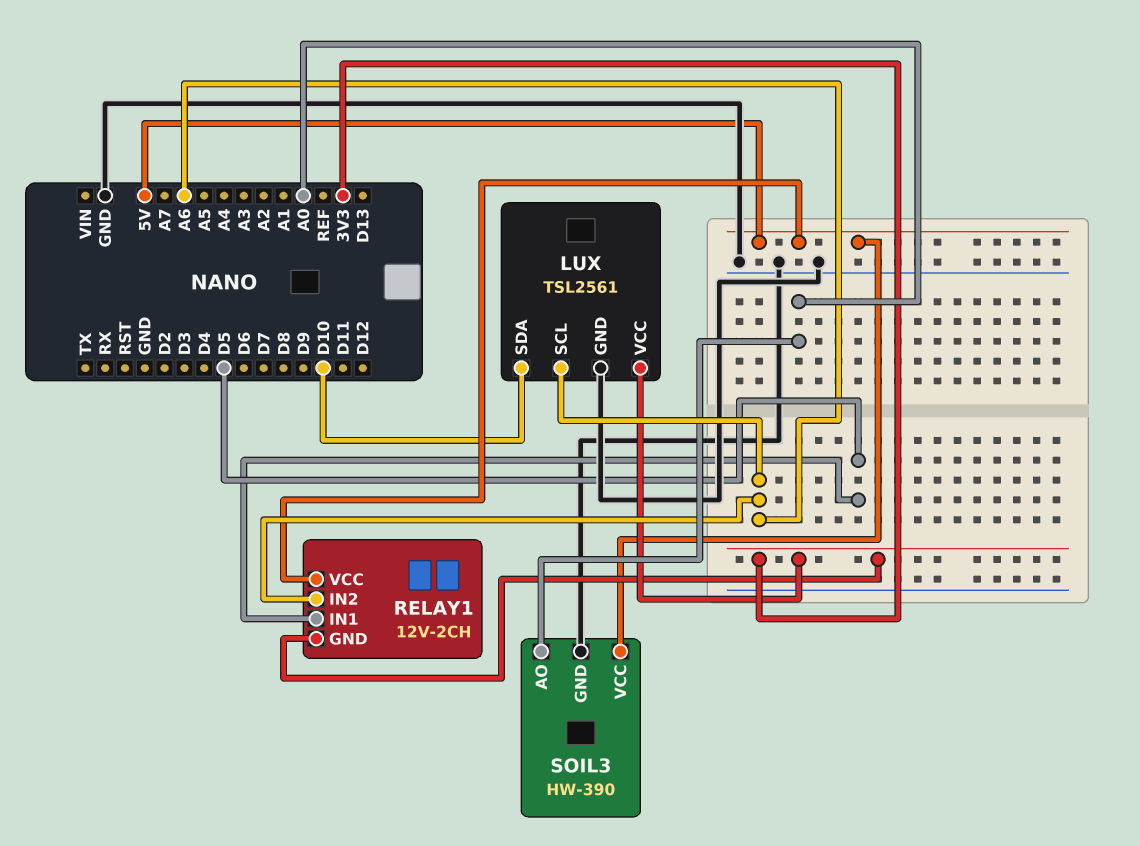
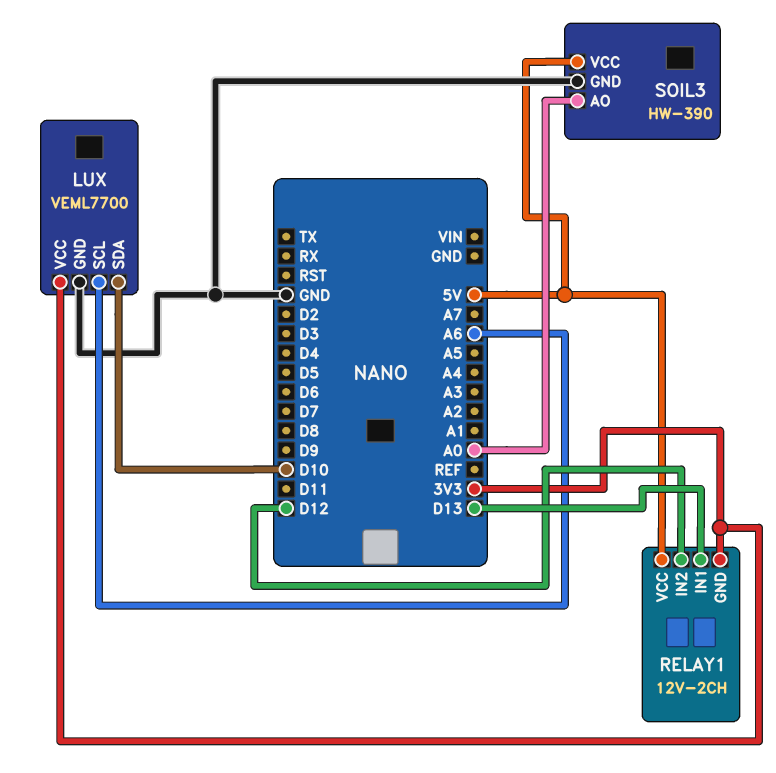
LUX: TSL2561 -> VEML7700
RELAY1 pin IN1: D5 -> D13
RELAY1 pin IN2: A6 -> D12

